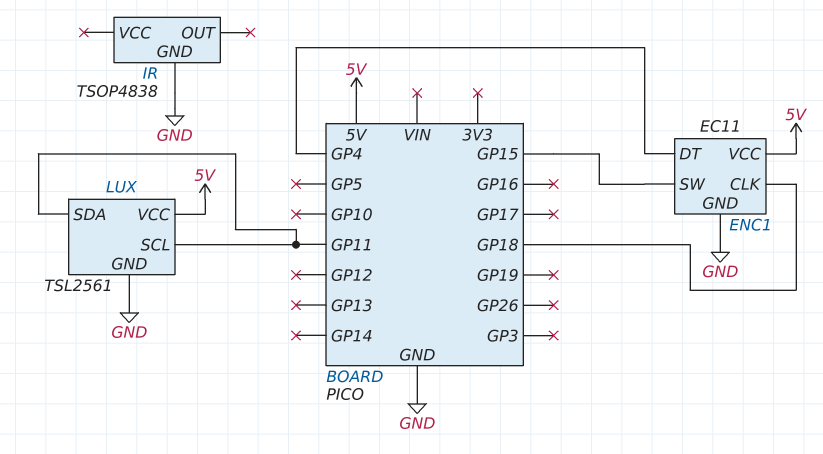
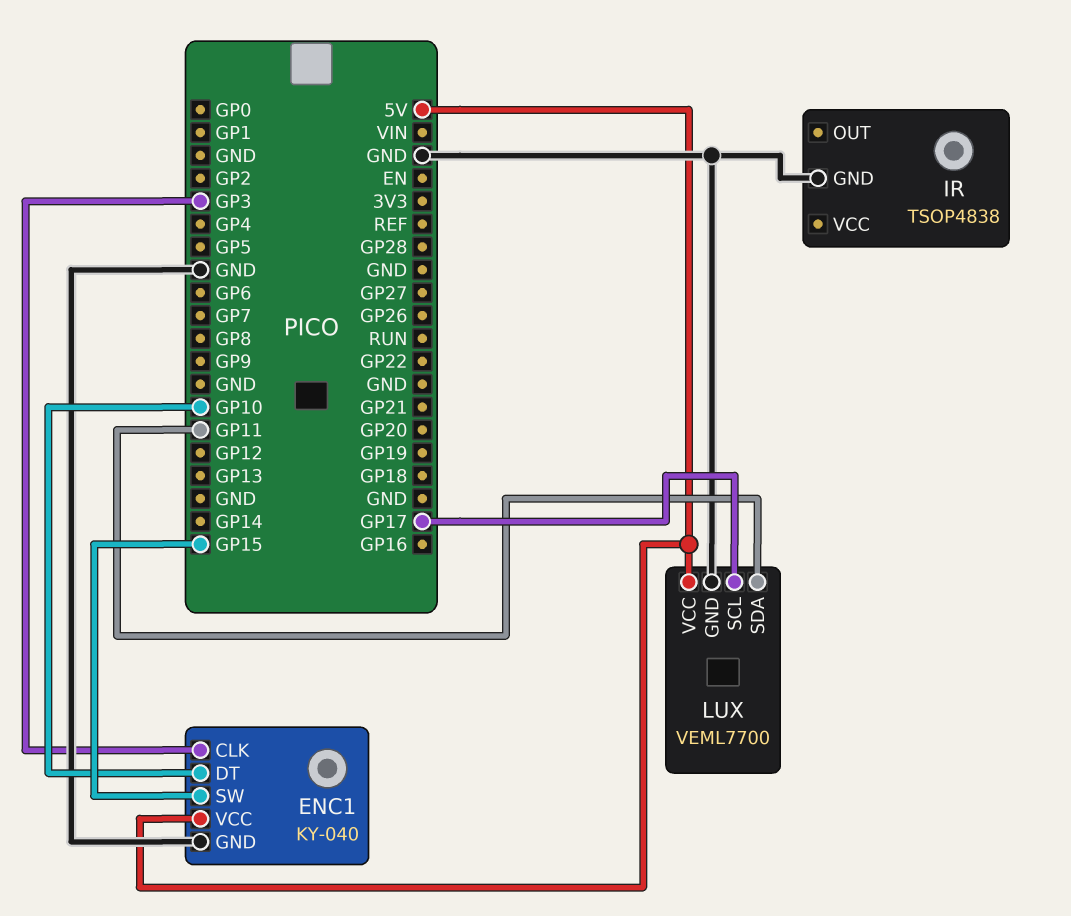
ENC1: EC11 -> KY-040
ENC1 pin CLK: GP18 -> GP3
ENC1 pin DT: GP4 -> GP10
LUX: TSL2561 -> VEML7700
LUX pin SCL: GP11 -> GP17

